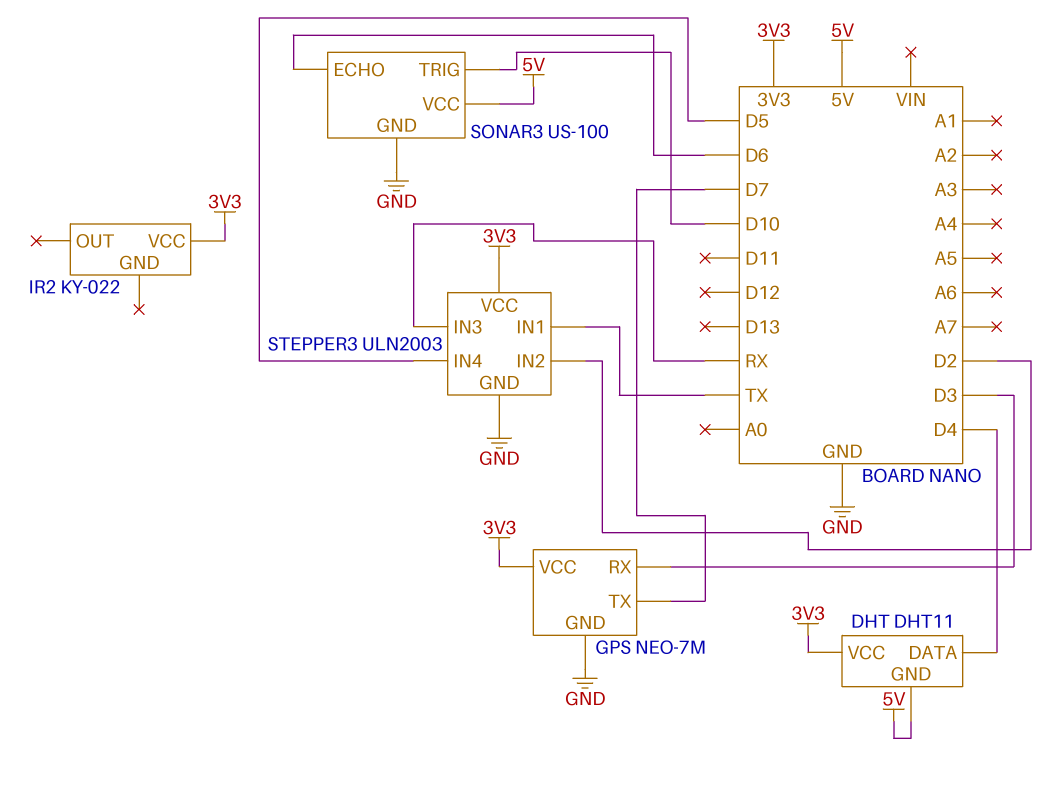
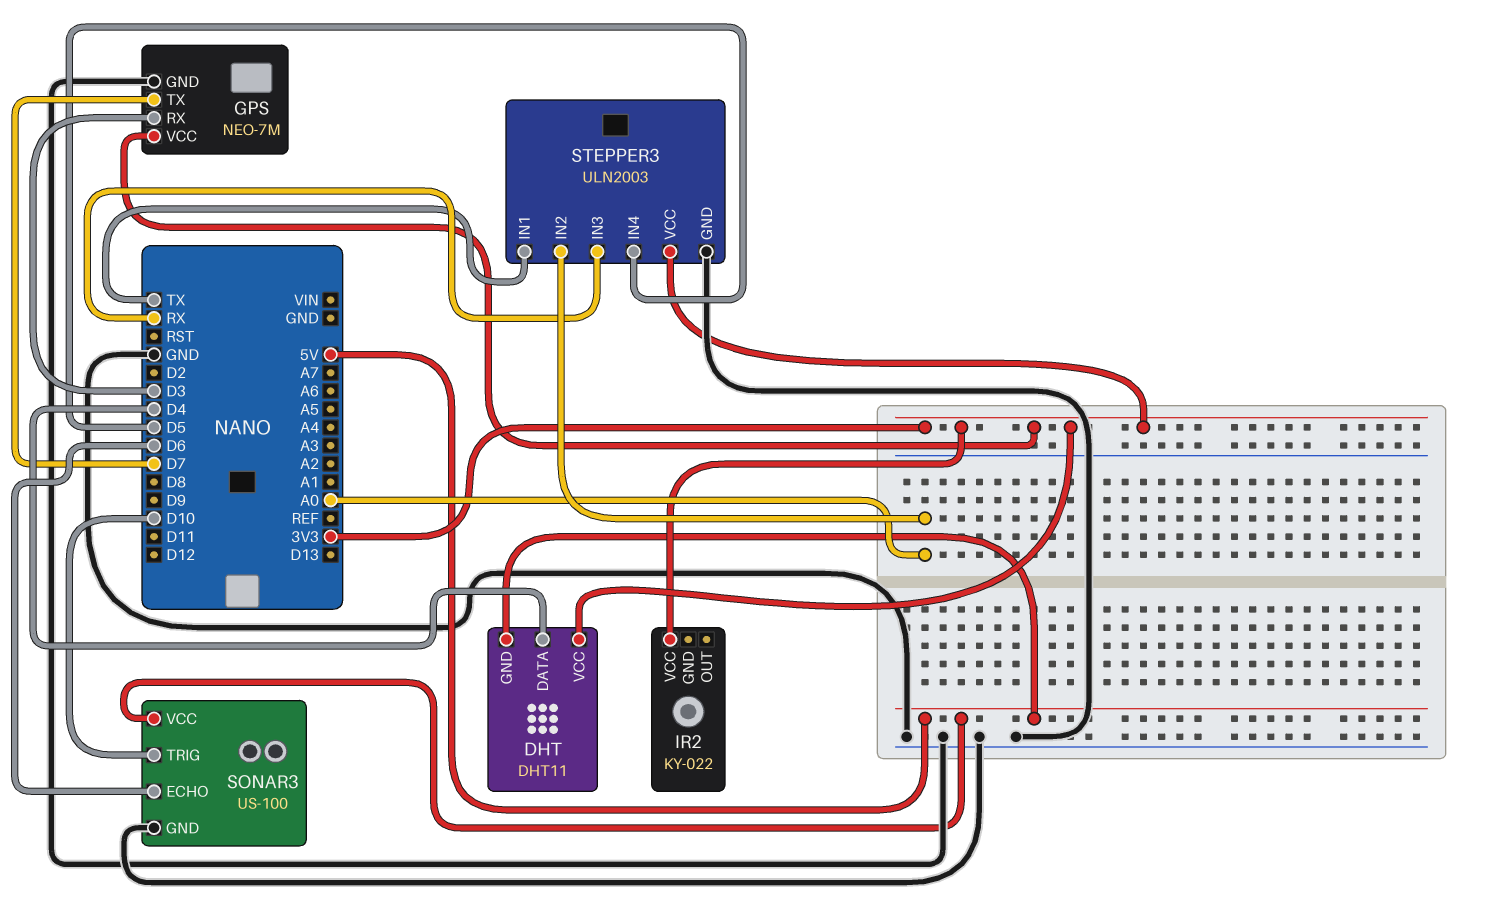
STEPPER3 pin IN2: D2 -> A0

